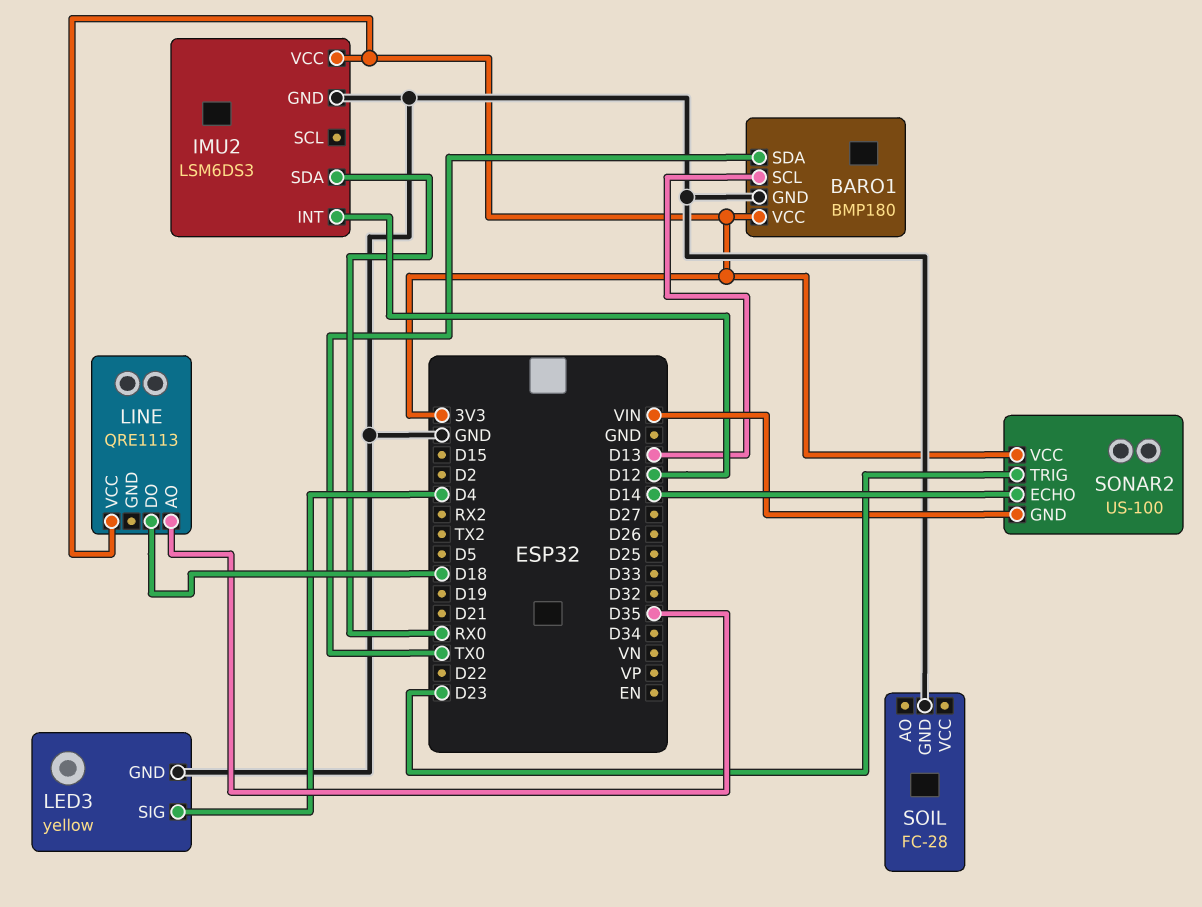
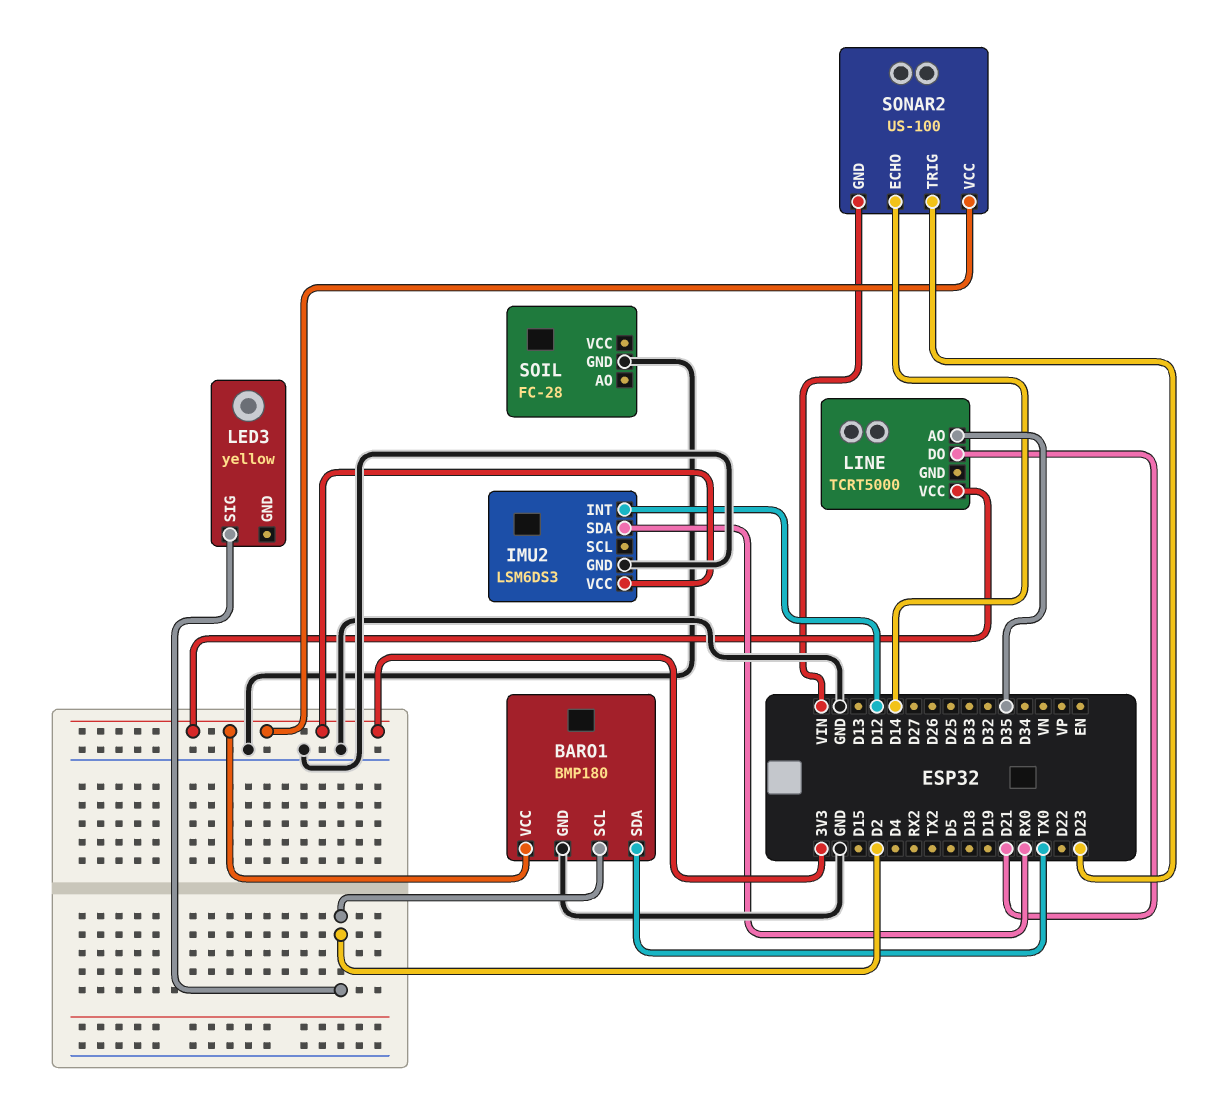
BARO1 pin SCL: D13 -> D2
LED3 pin GND: GND -> none
LED3 pin SIG: D4 -> D2
LINE: QRE1113 -> TCRT5000
LINE pin DO: D18 -> D21

